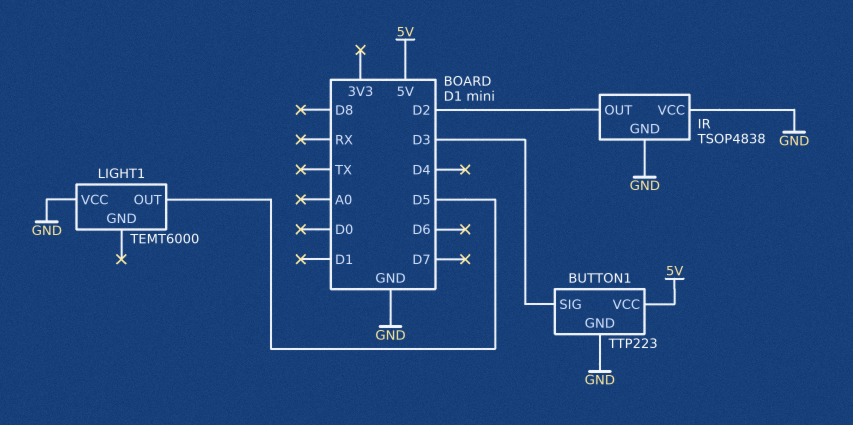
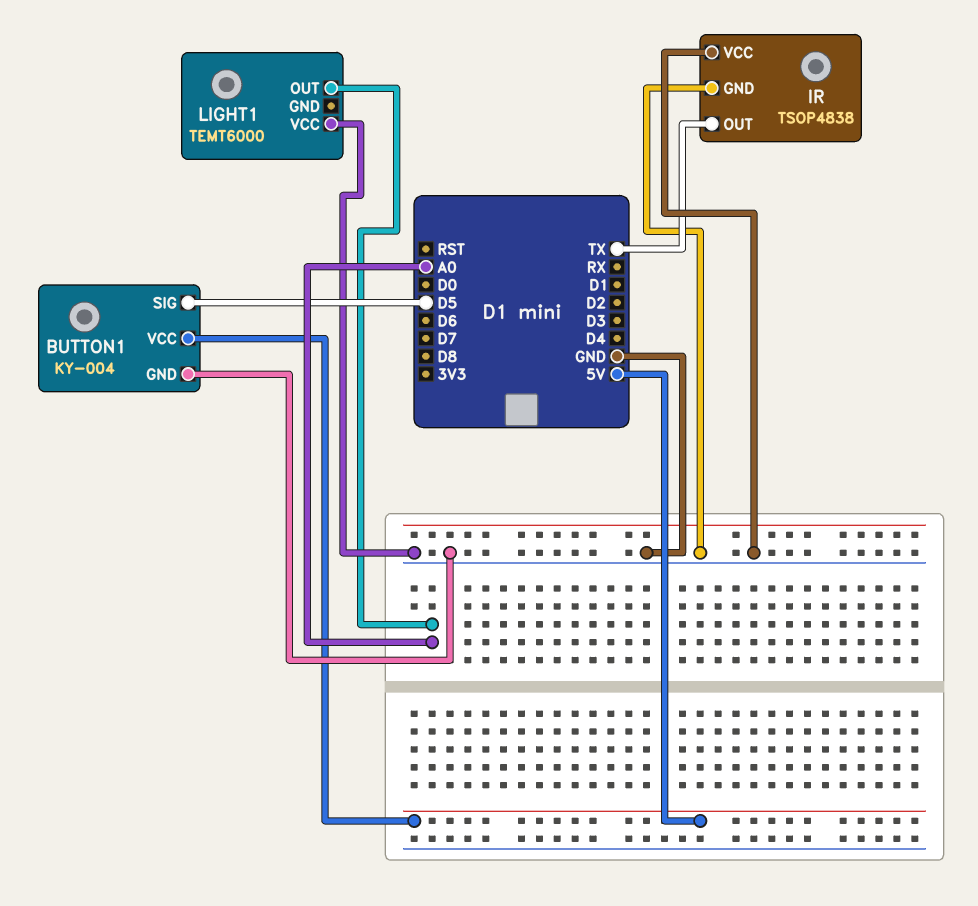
BUTTON1: TTP223 -> KY-004
BUTTON1 pin SIG: D3 -> D5
IR pin OUT: D2 -> TX
LIGHT1 pin OUT: D5 -> A0

